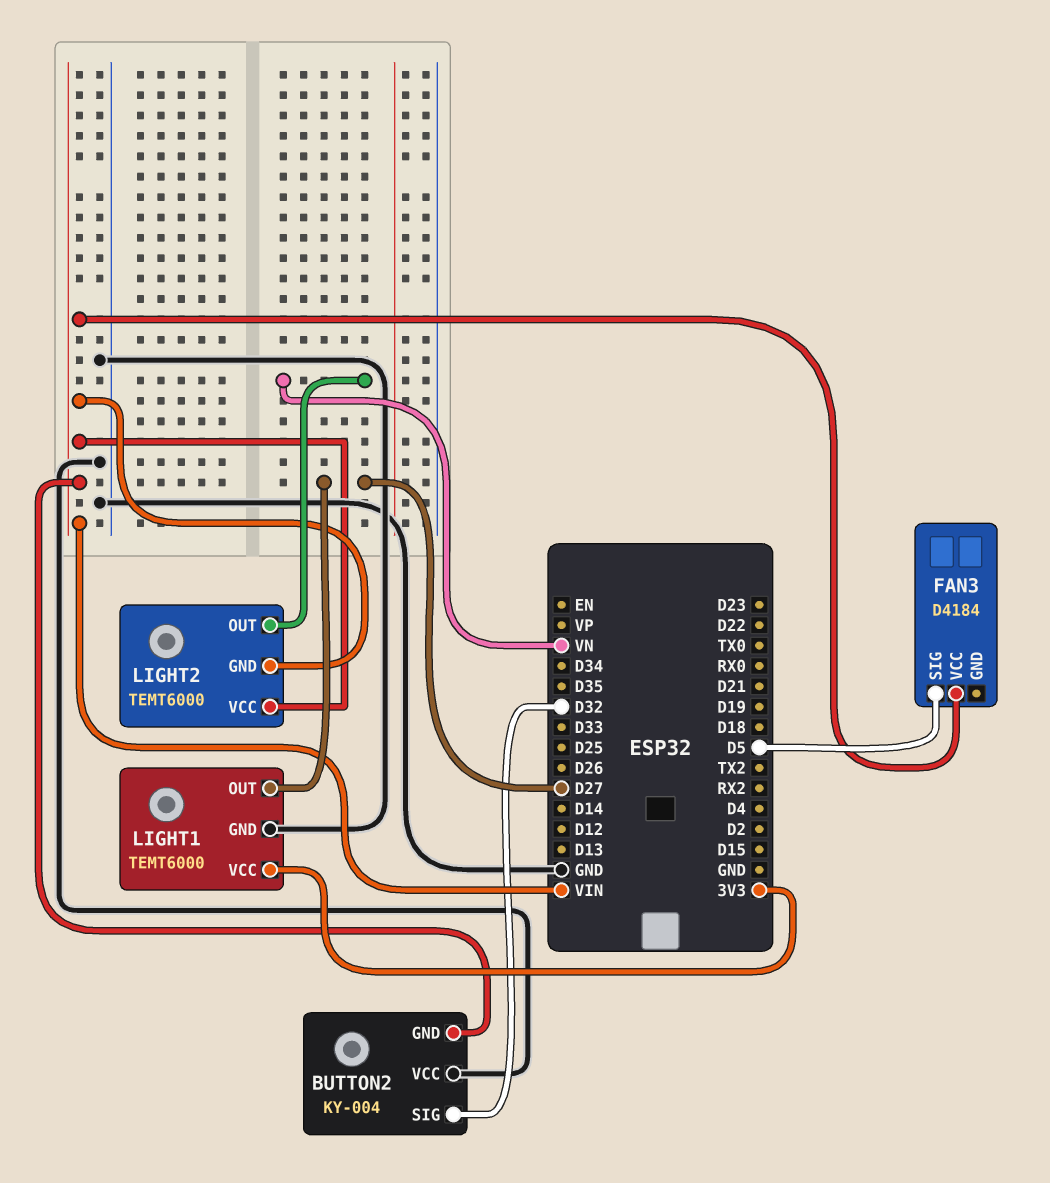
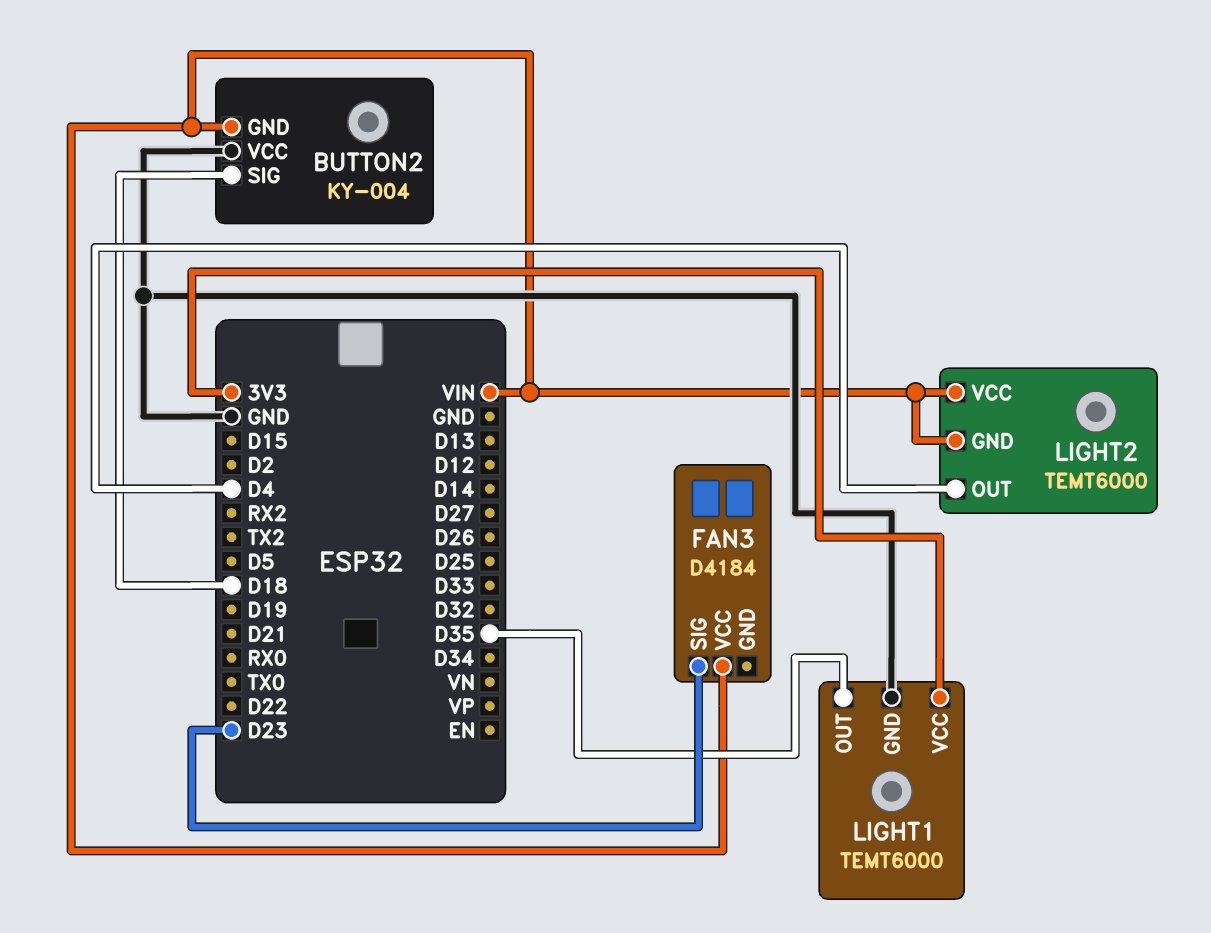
BUTTON2 pin SIG: D32 -> D18
FAN3 pin SIG: D5 -> D23
LIGHT1 pin OUT: D27 -> D35
LIGHT2 pin OUT: VN -> D4

